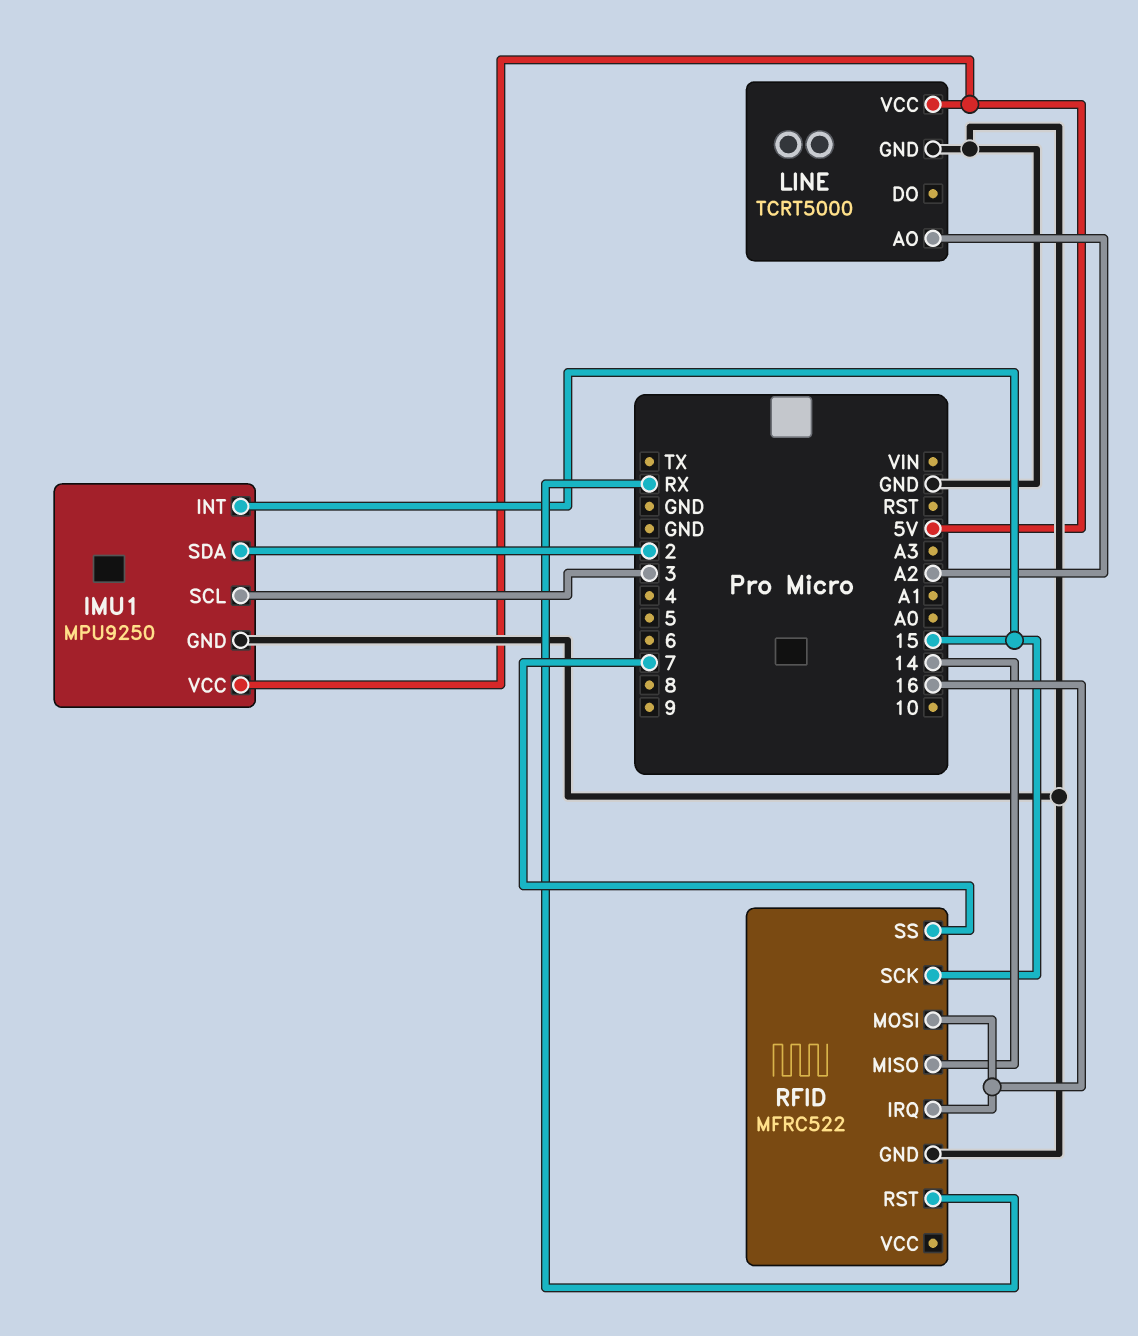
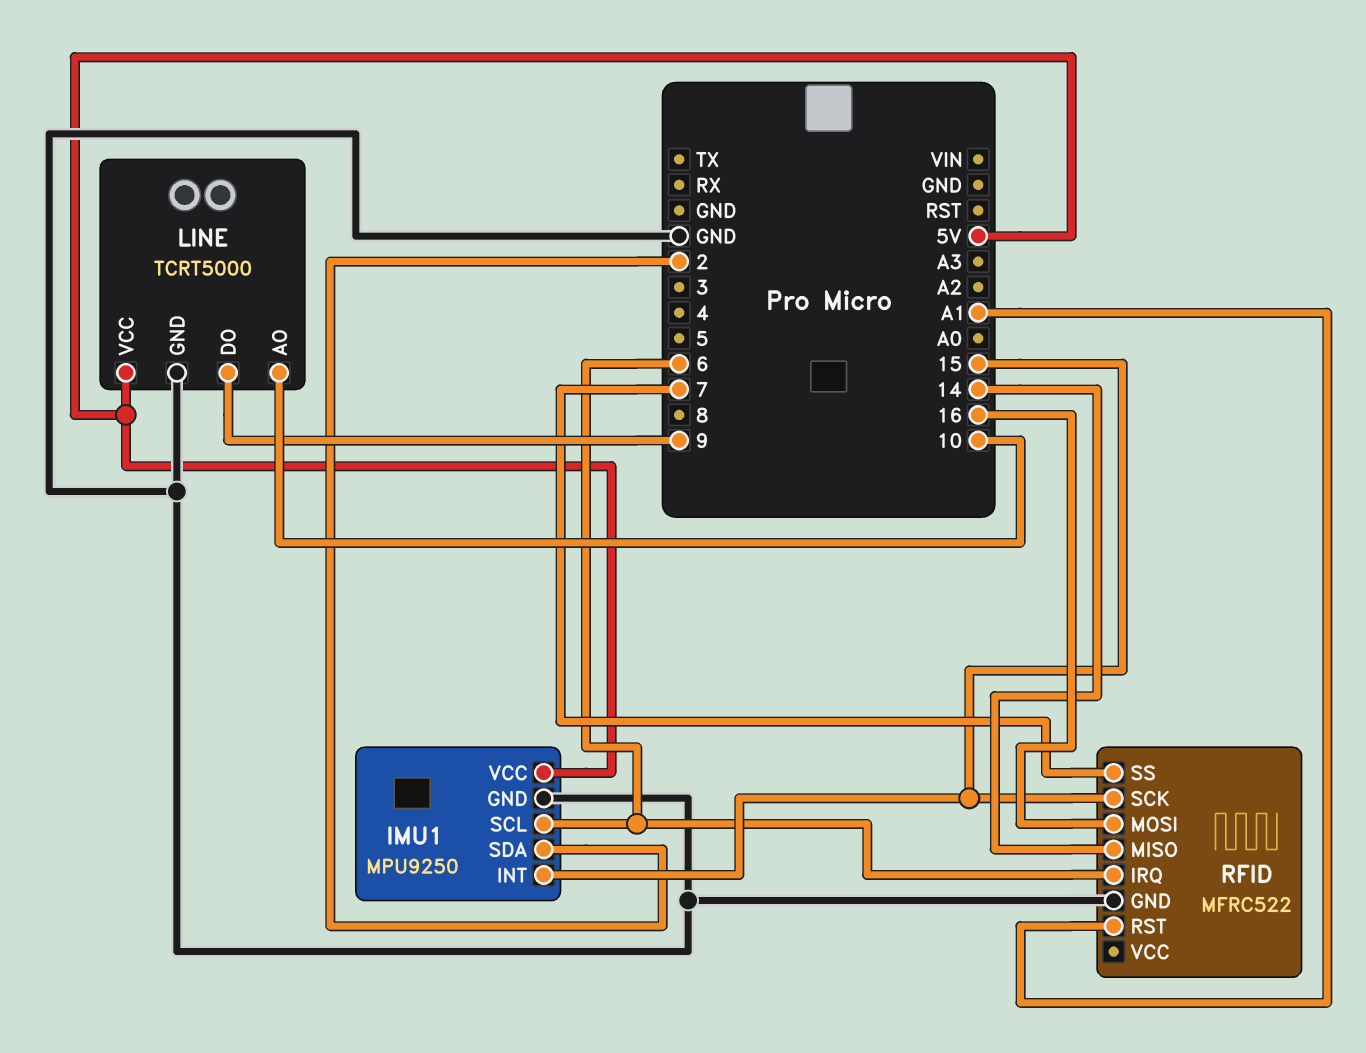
IMU1 pin SCL: 3 -> 6
LINE pin AO: A2 -> 10
LINE pin DO: none -> 9
RFID pin IRQ: 16 -> 6
RFID pin RST: RX -> A1

